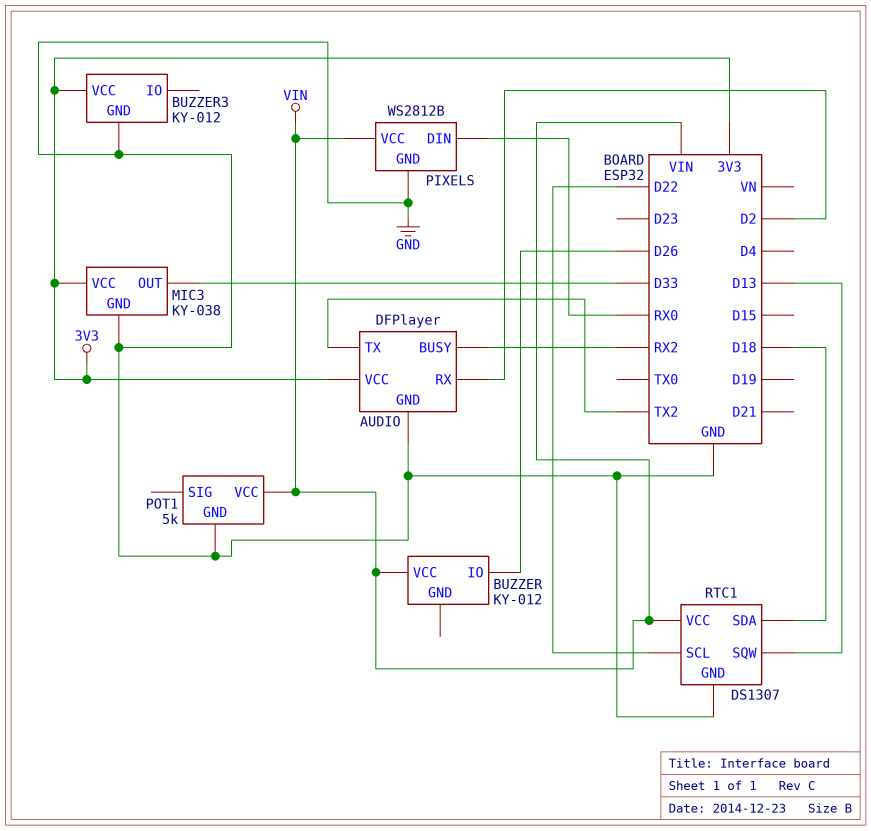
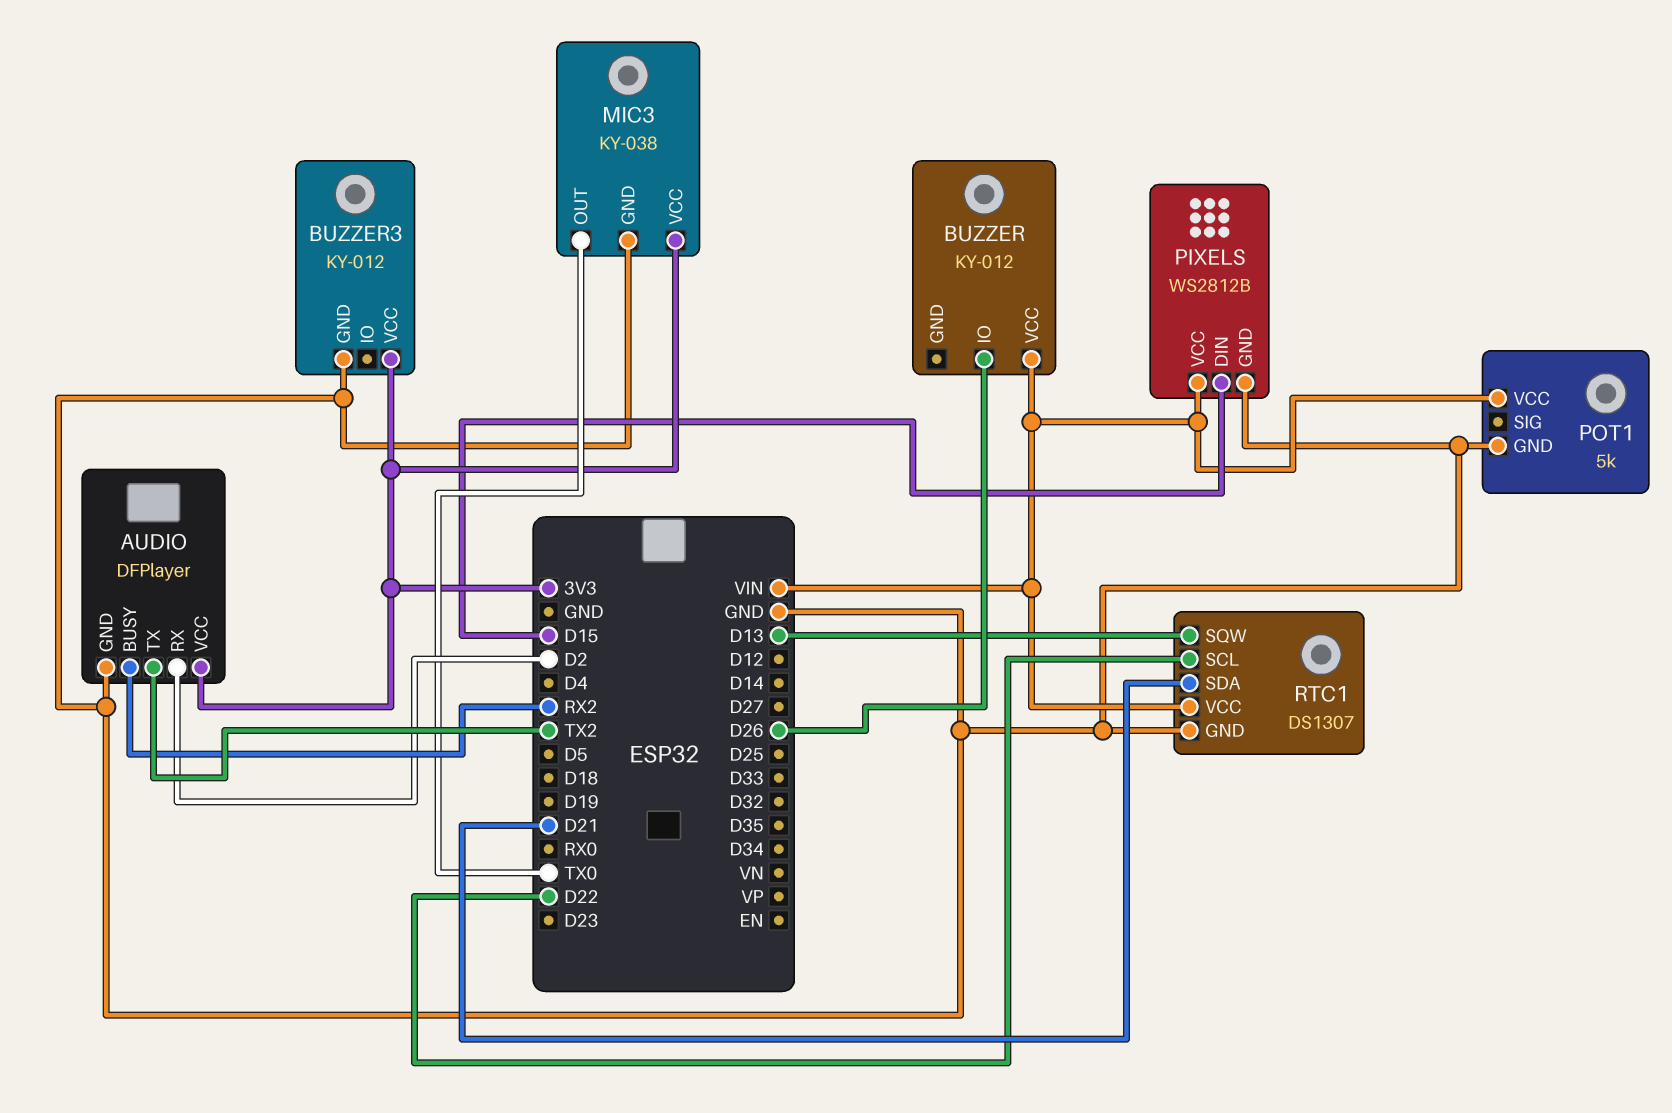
MIC3 pin OUT: D33 -> TX0
PIXELS pin DIN: RX0 -> D15
RTC1 pin SDA: D18 -> D21

